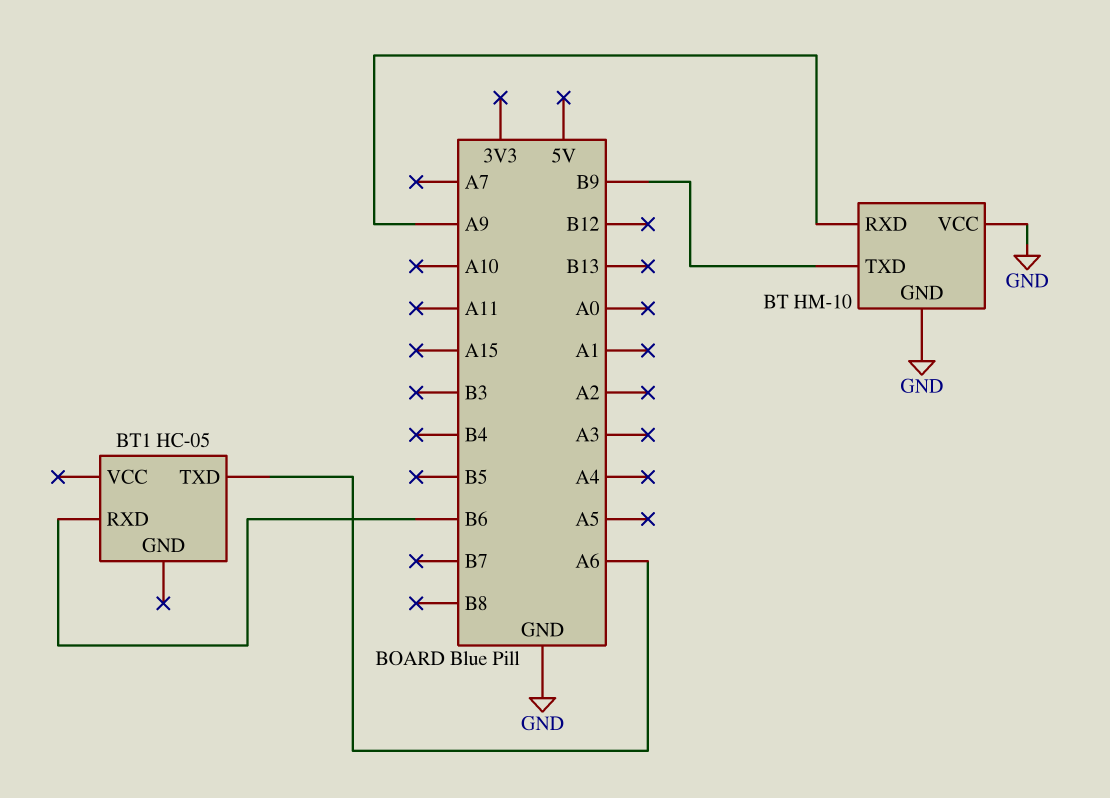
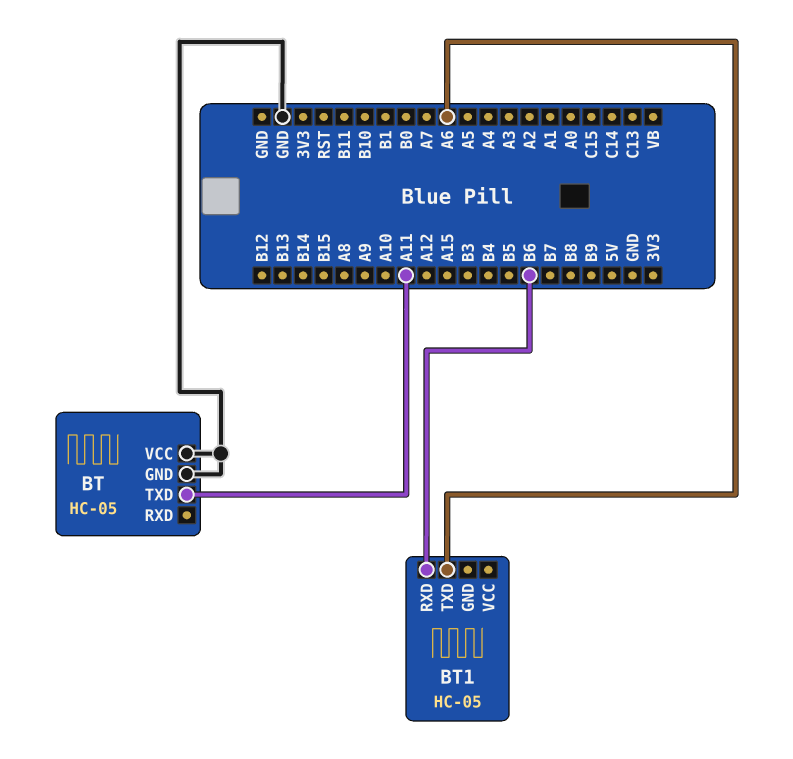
BT: HM-10 -> HC-05
BT pin RXD: A9 -> none
BT pin TXD: B9 -> A11

